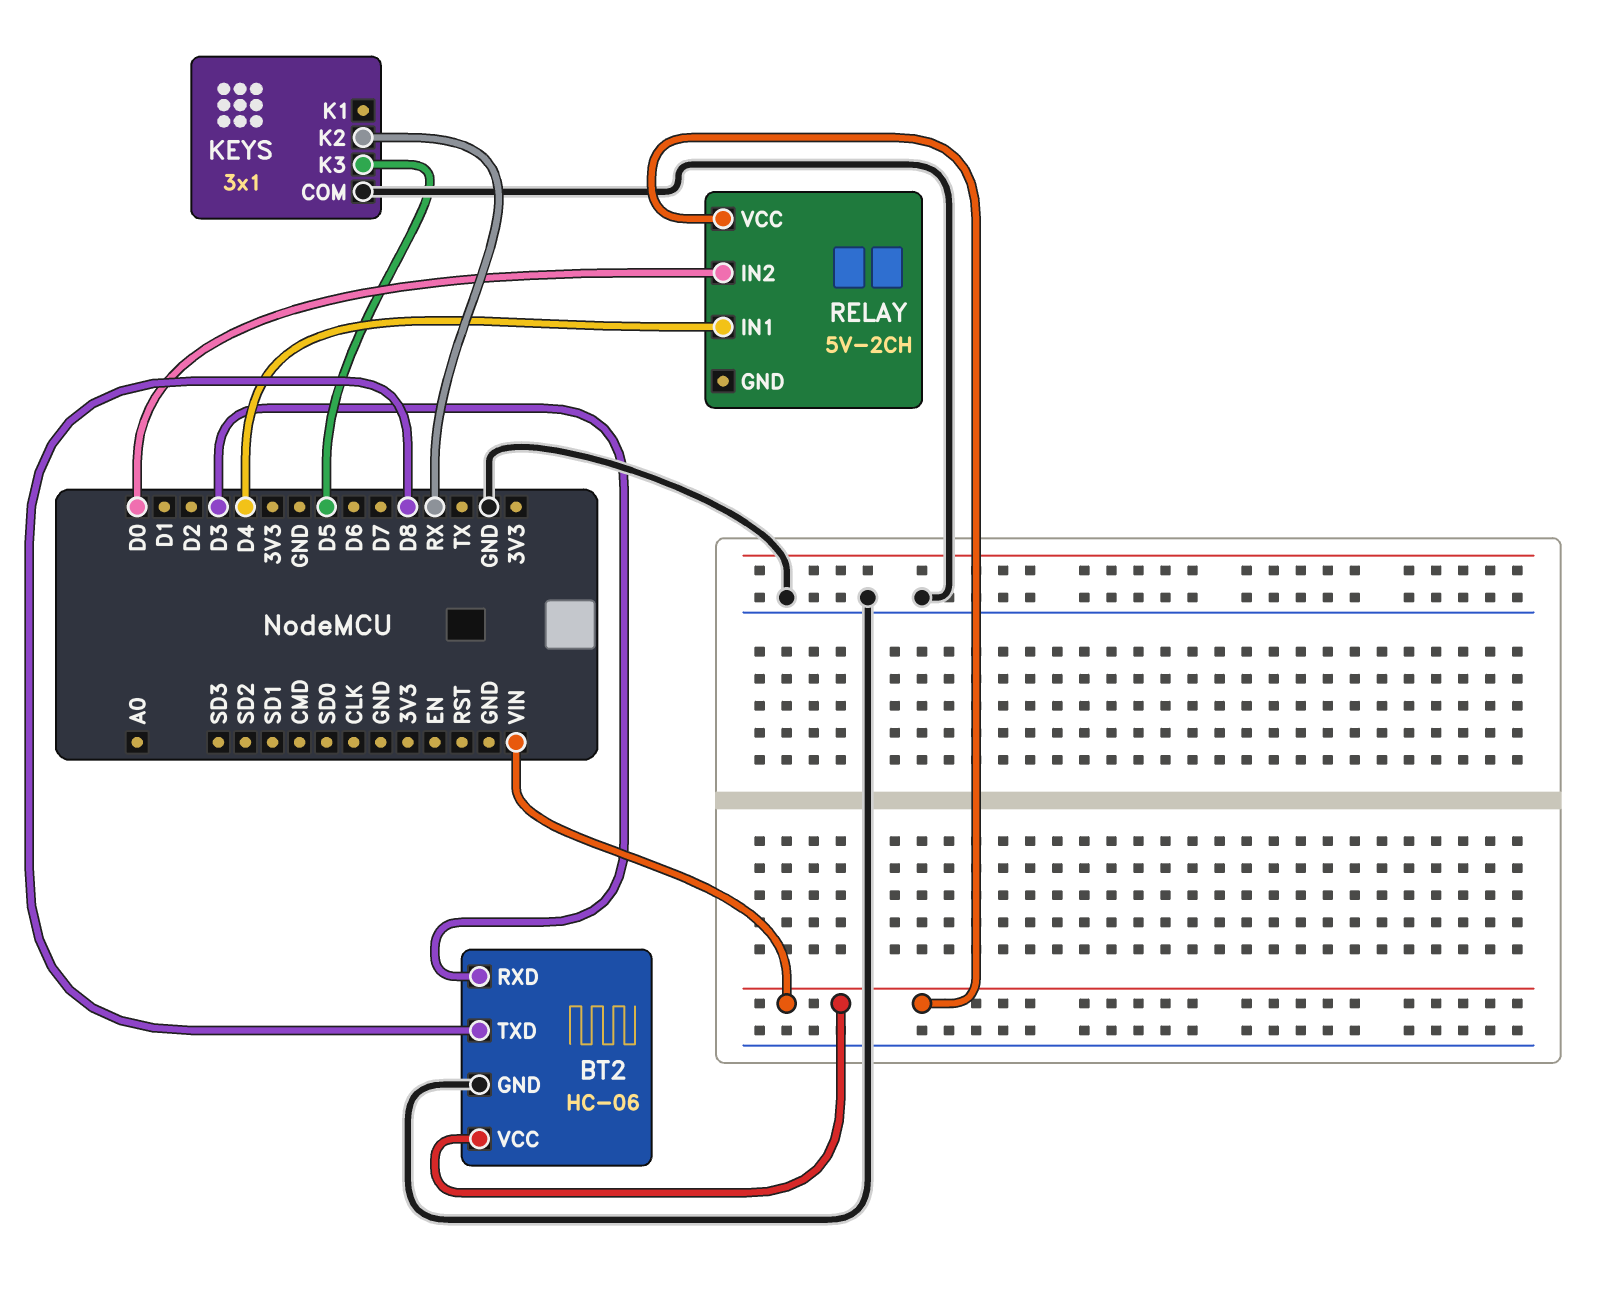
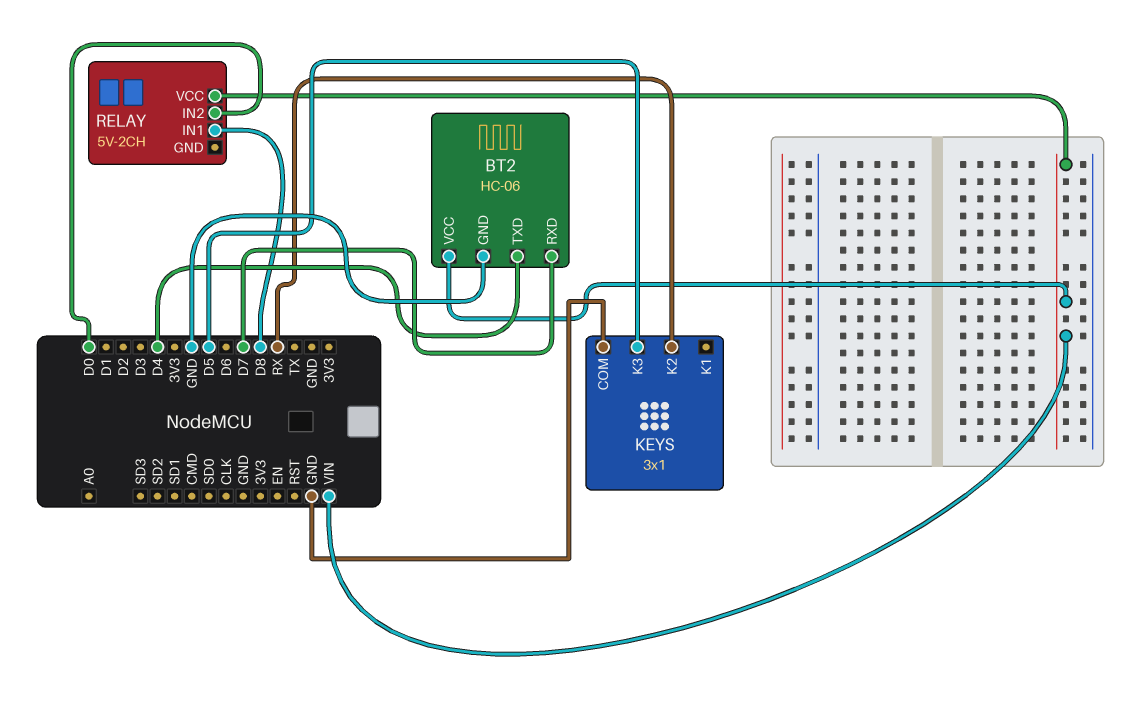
BT2 pin RXD: D3 -> D7
BT2 pin TXD: D8 -> D4
RELAY pin IN1: D4 -> D8

